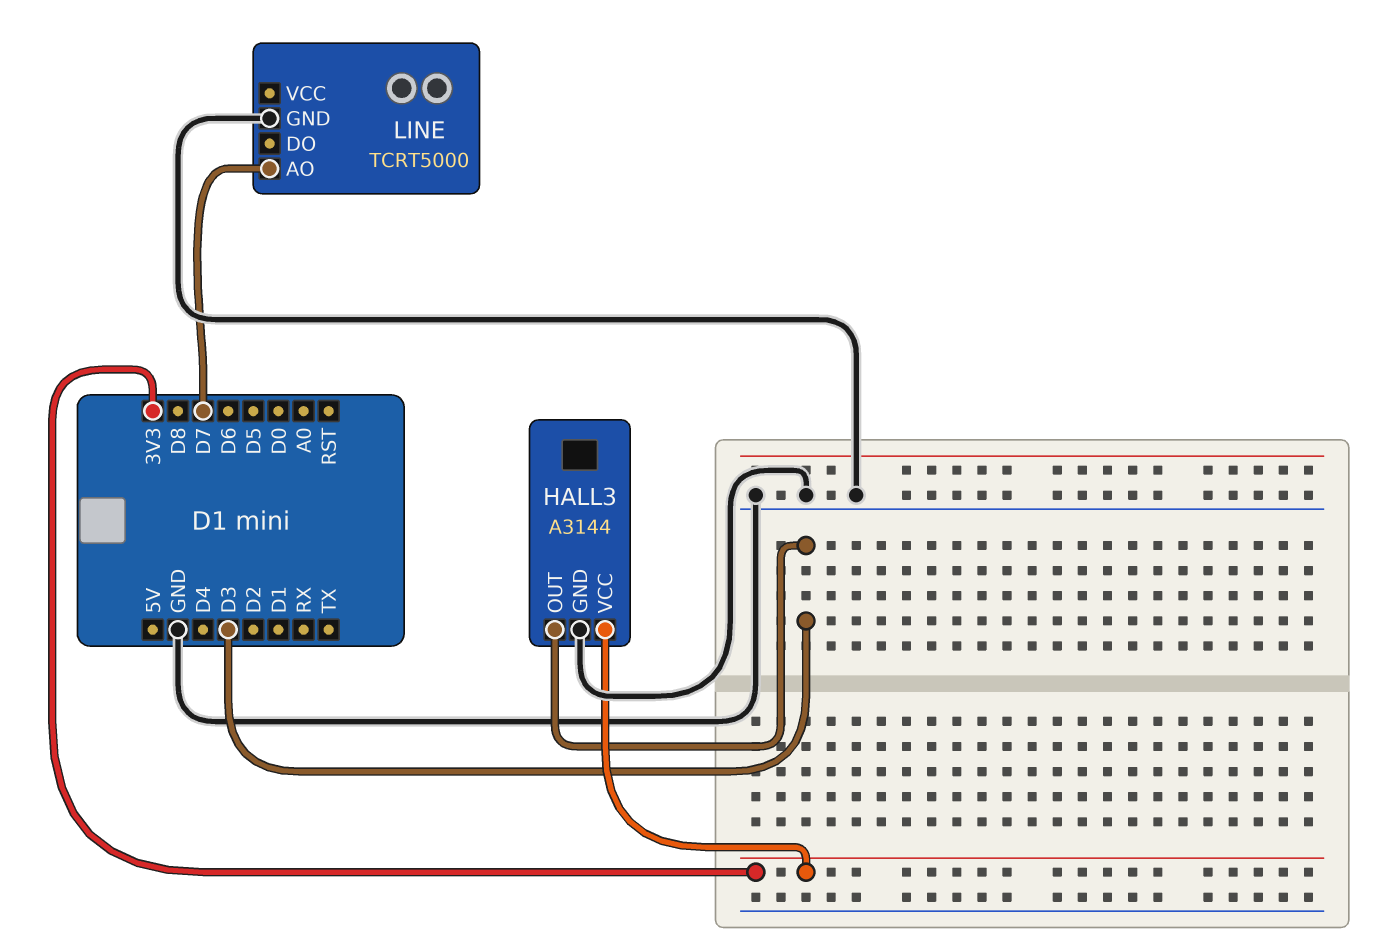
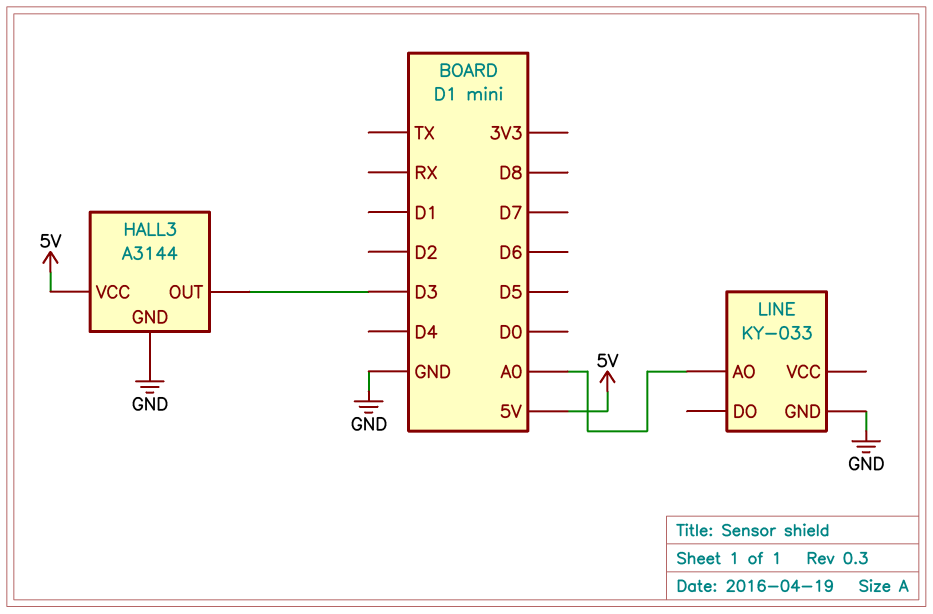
HALL3 pin VCC: 3V3 -> 5V
LINE: TCRT5000 -> KY-033
LINE pin AO: D7 -> A0

